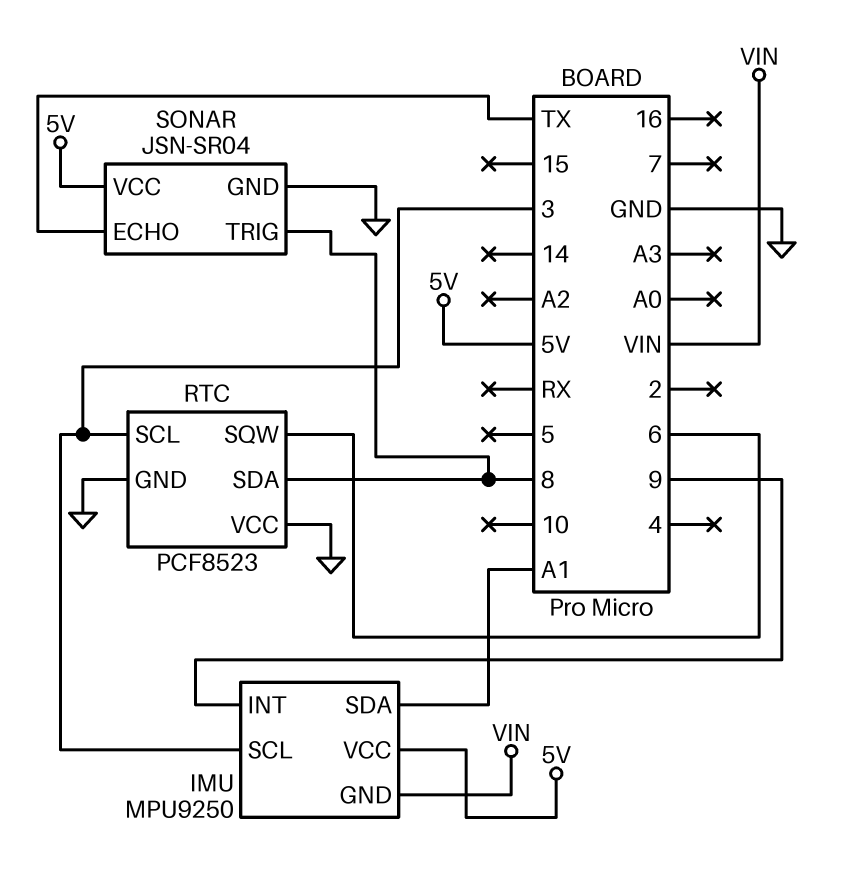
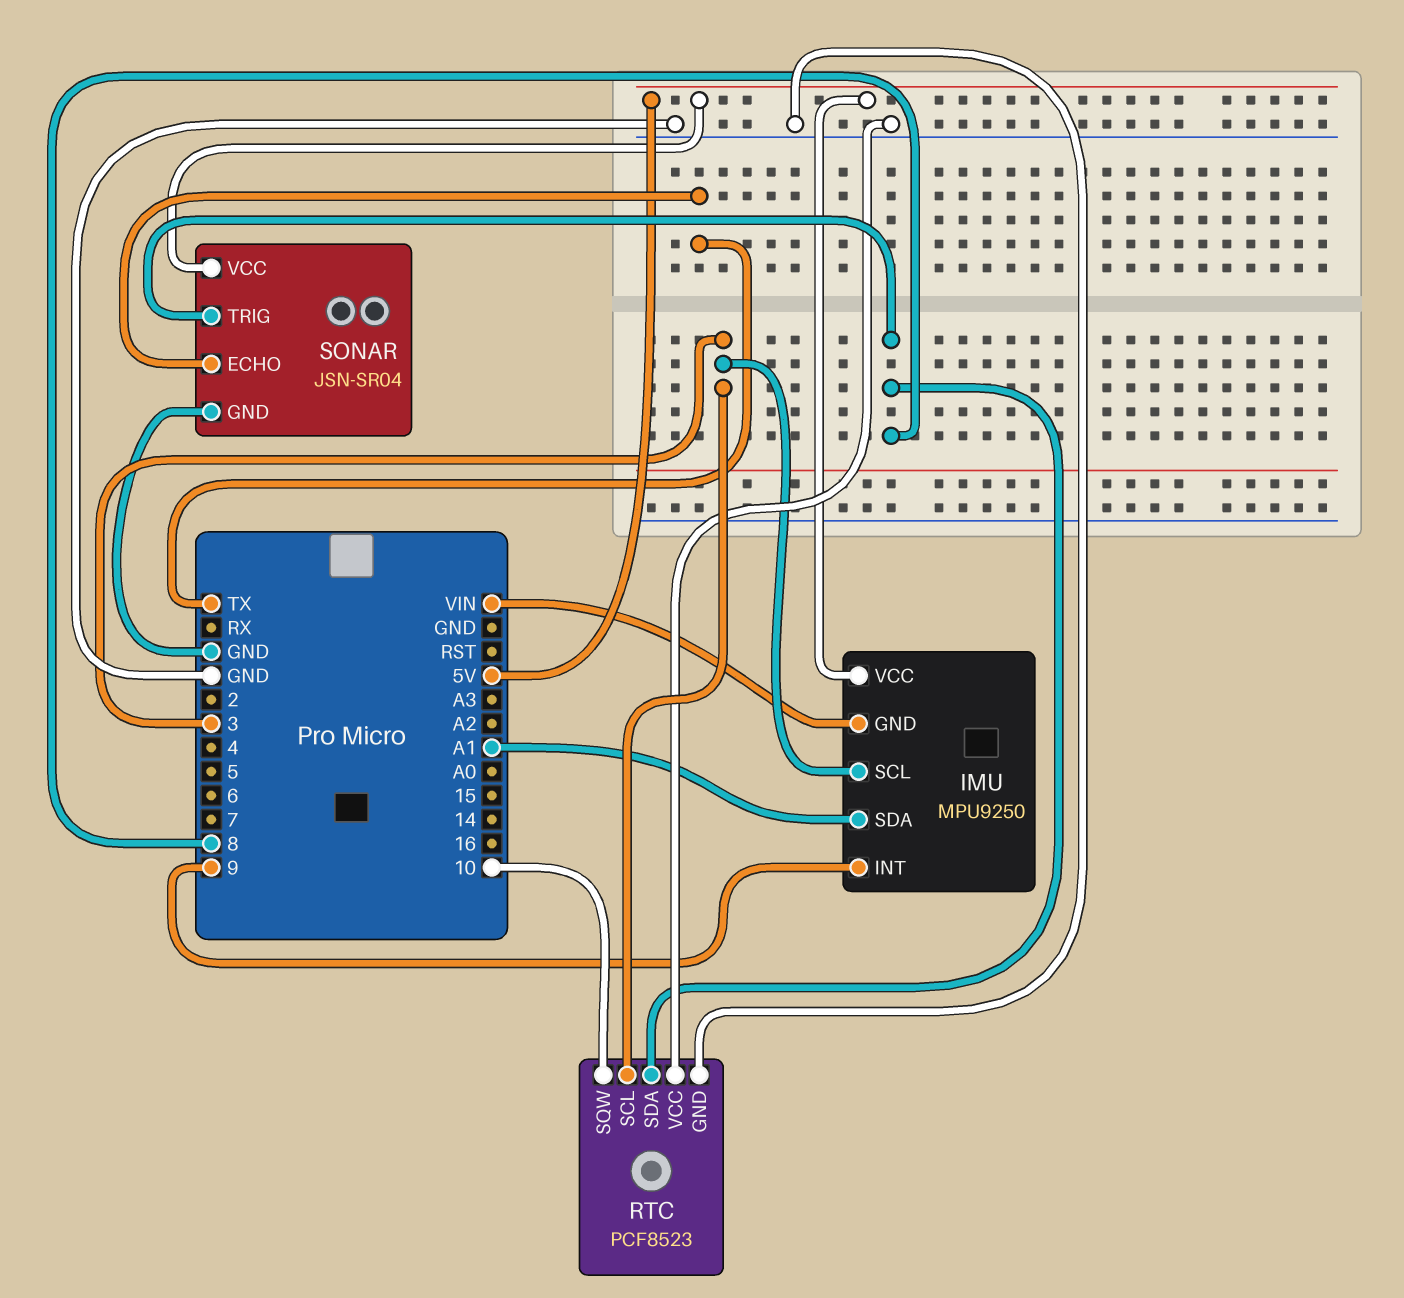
RTC pin SQW: 6 -> 10

